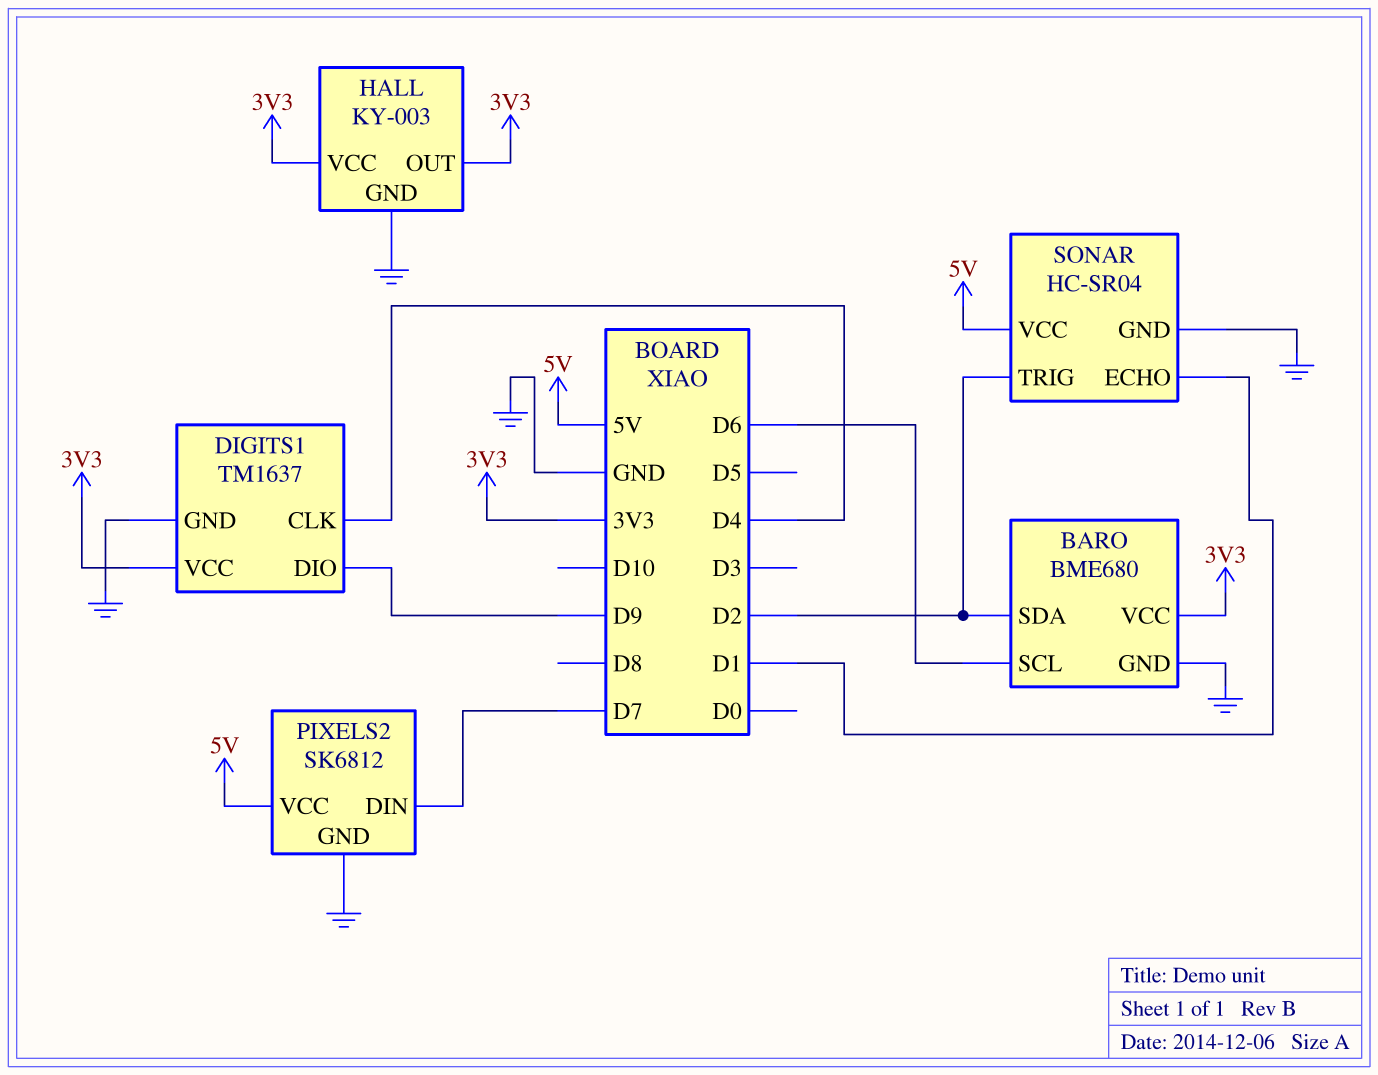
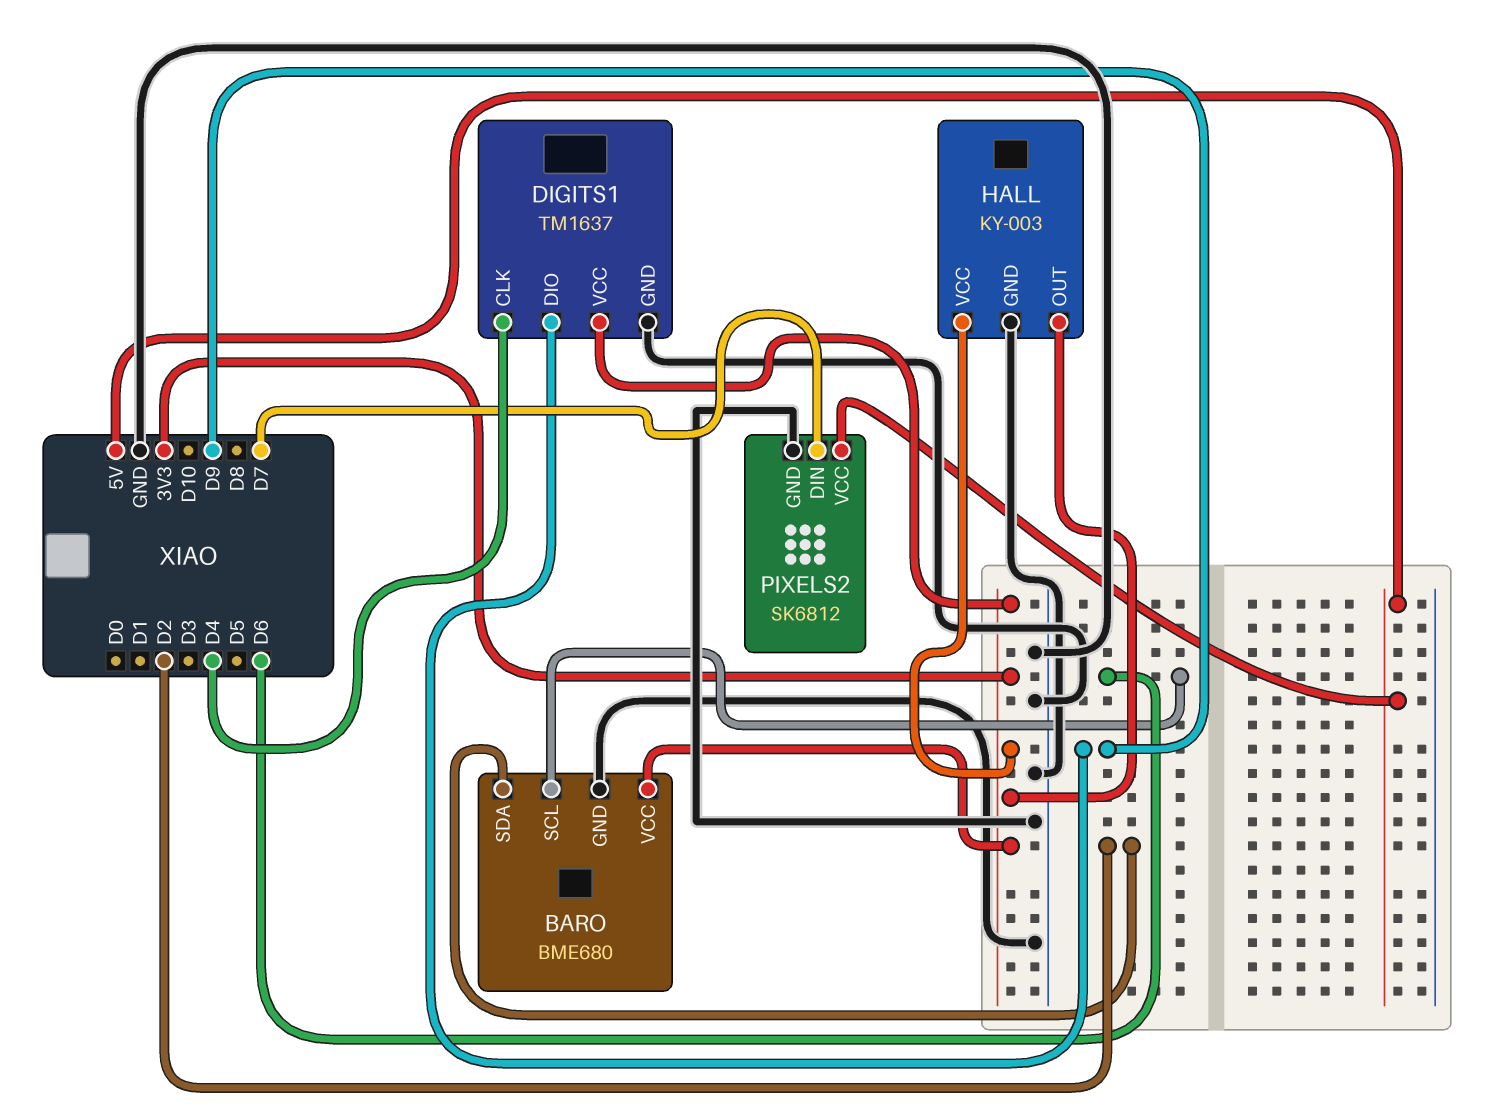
SONAR: HC-SR04 -> none
SONAR pin ECHO: D1 -> none
SONAR pin GND: GND -> none
SONAR pin TRIG: D2 -> none
SONAR pin VCC: 5V -> none

